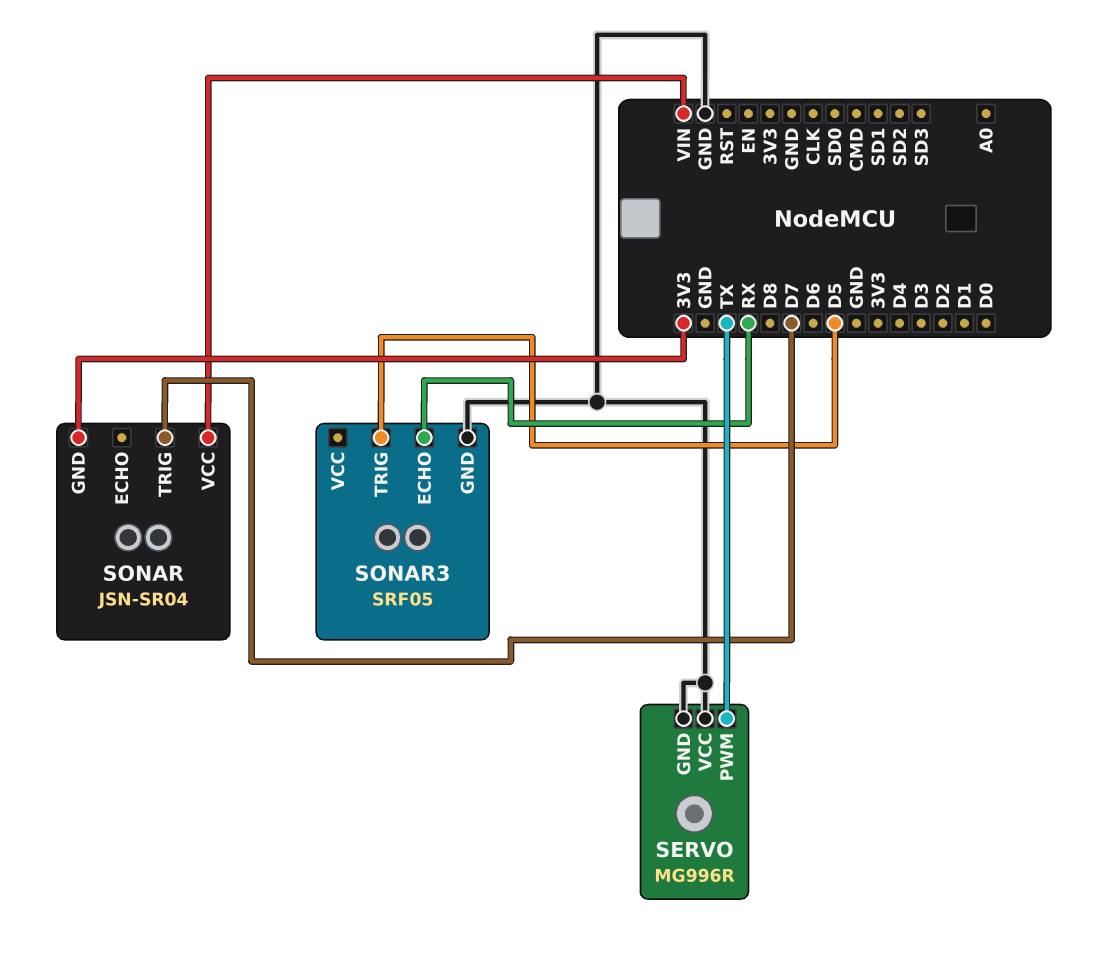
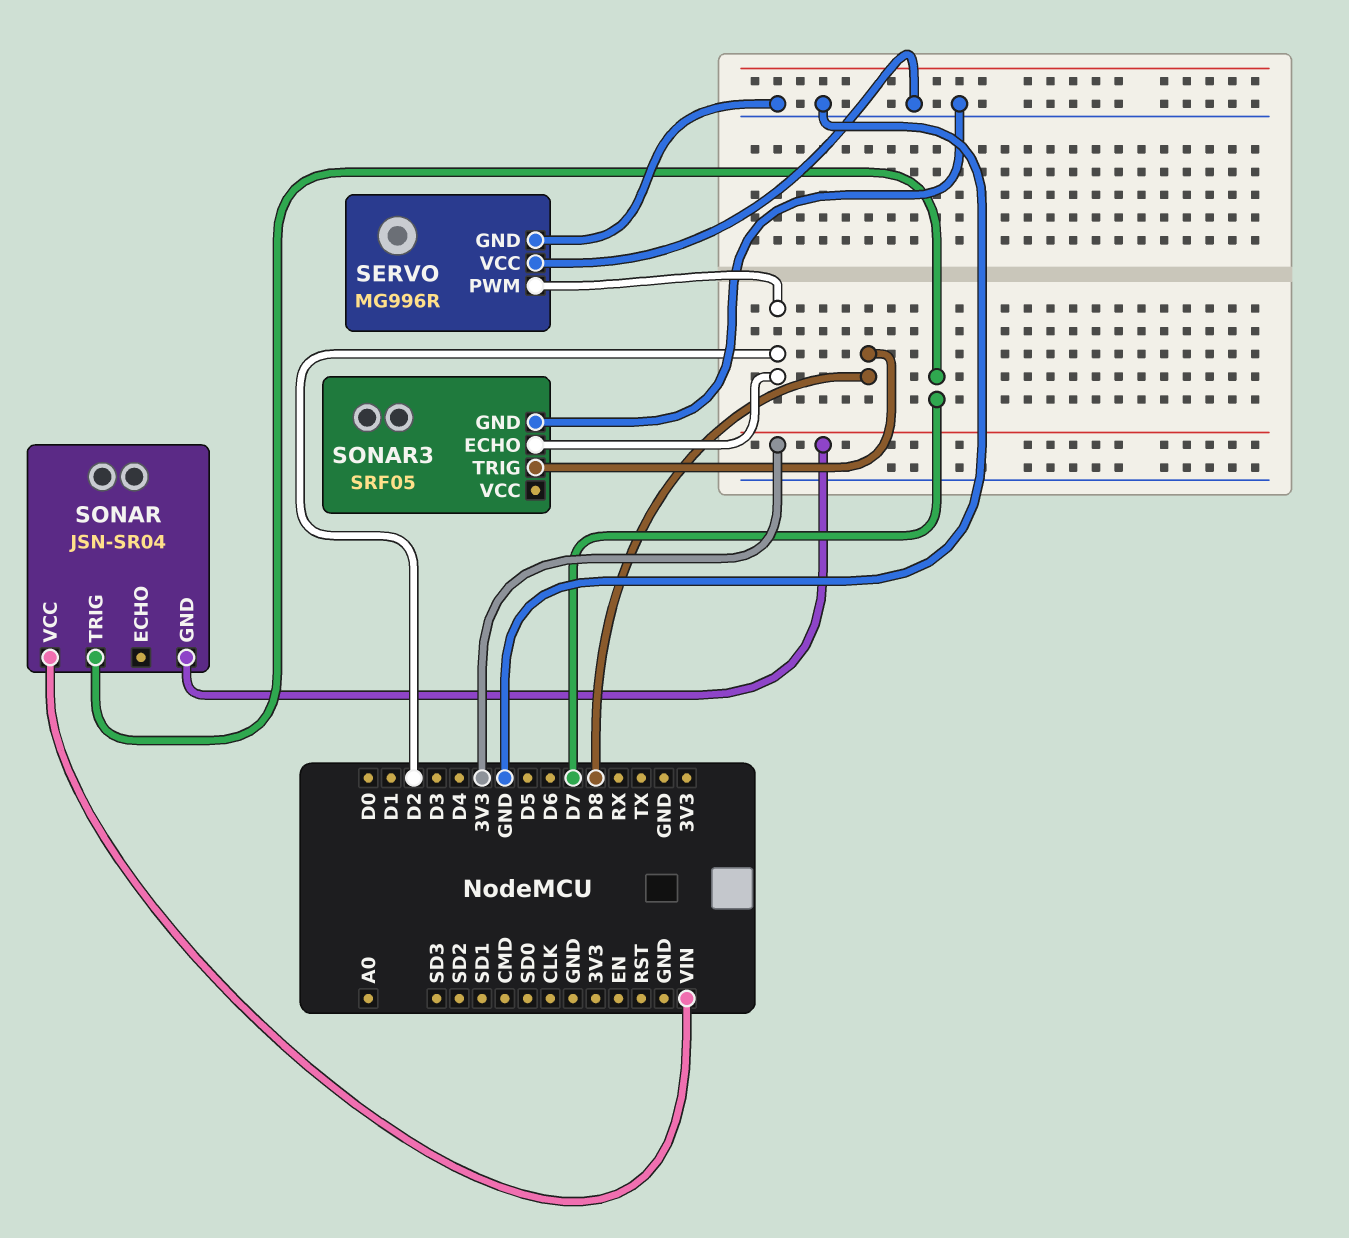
SERVO pin PWM: TX -> D2
SONAR3 pin ECHO: RX -> D2
SONAR3 pin TRIG: D5 -> D8

